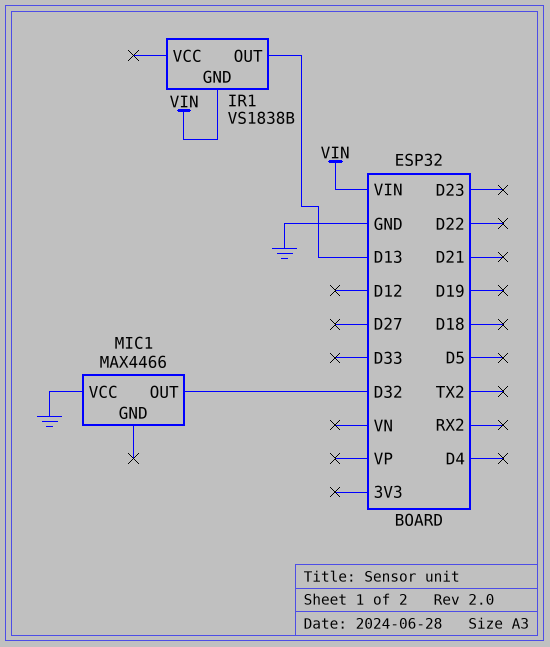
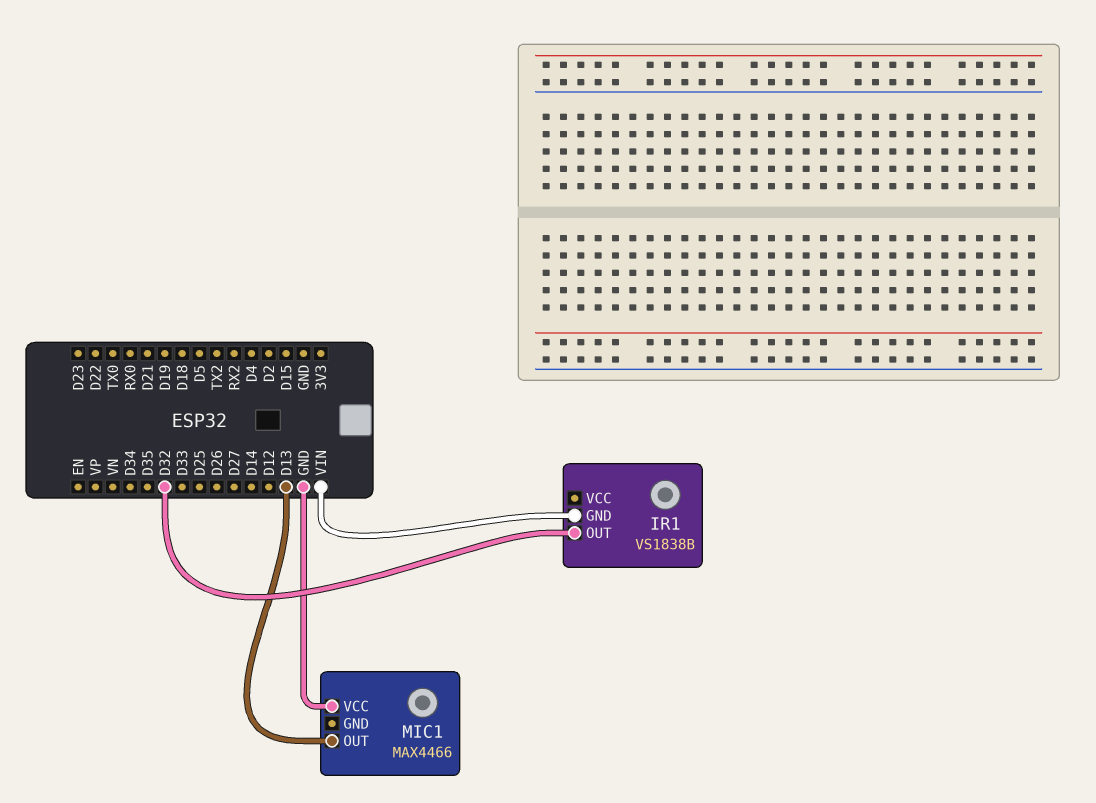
IR1 pin OUT: D13 -> D32
MIC1 pin OUT: D32 -> D13

